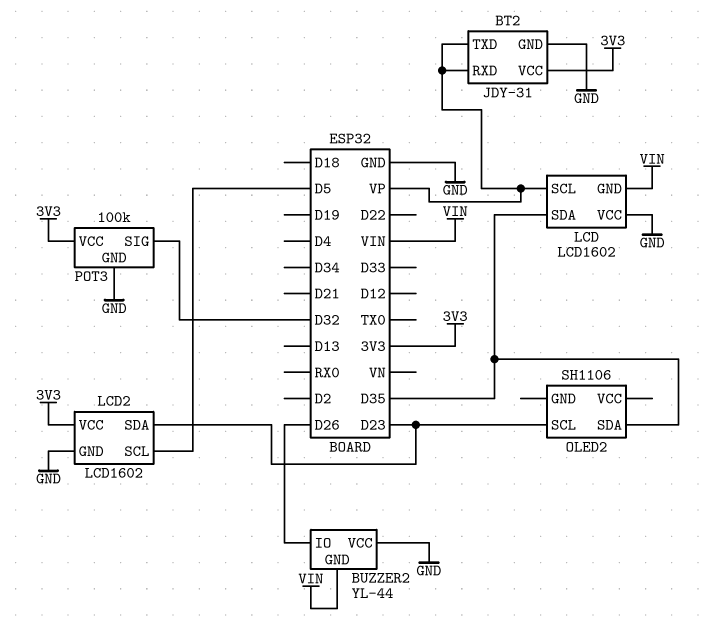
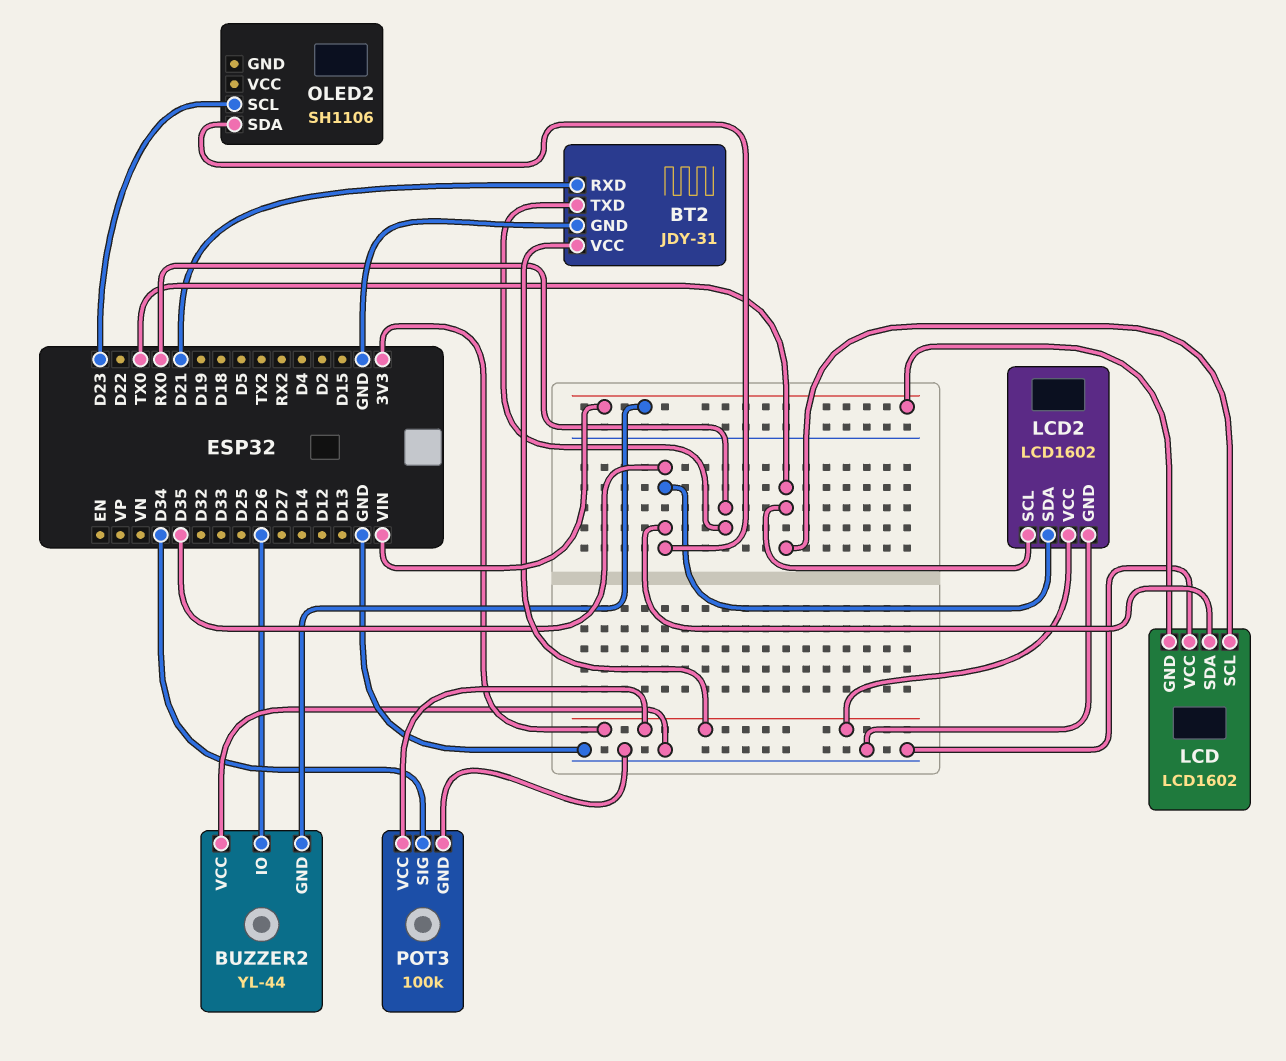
BT2 pin RXD: VP -> D21
BT2 pin TXD: VP -> RX0
LCD pin SCL: VP -> TX0
LCD2 pin SCL: D5 -> TX0
LCD2 pin SDA: D23 -> D35
POT3 pin SIG: D32 -> D34

